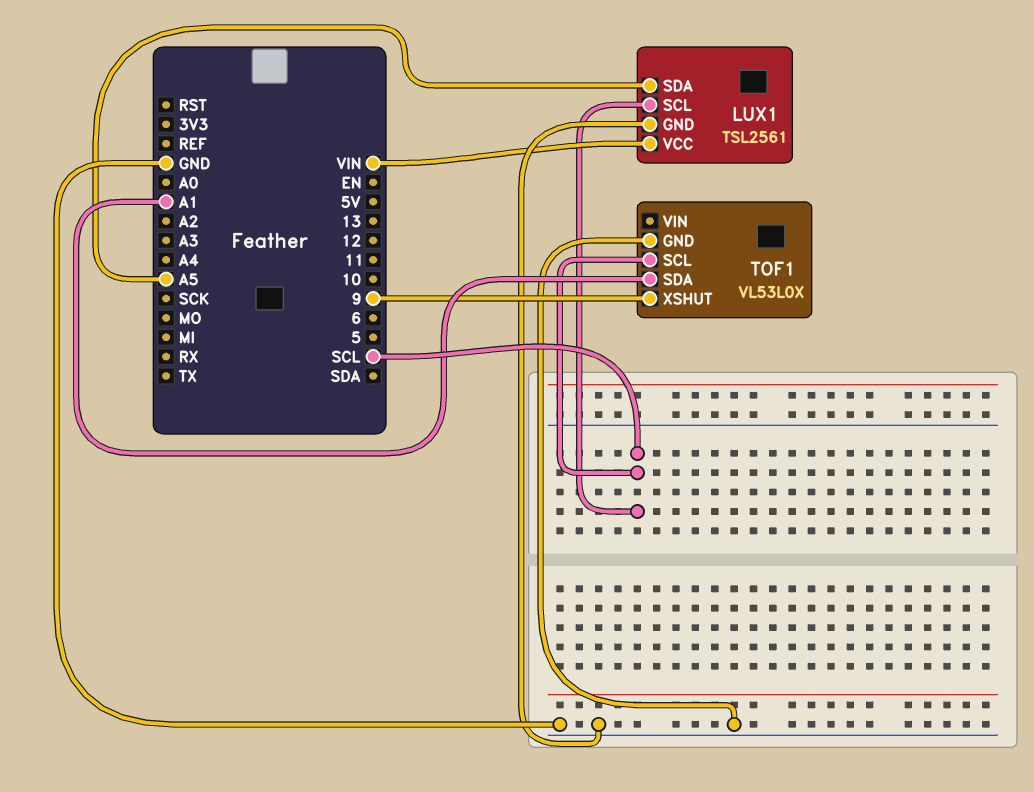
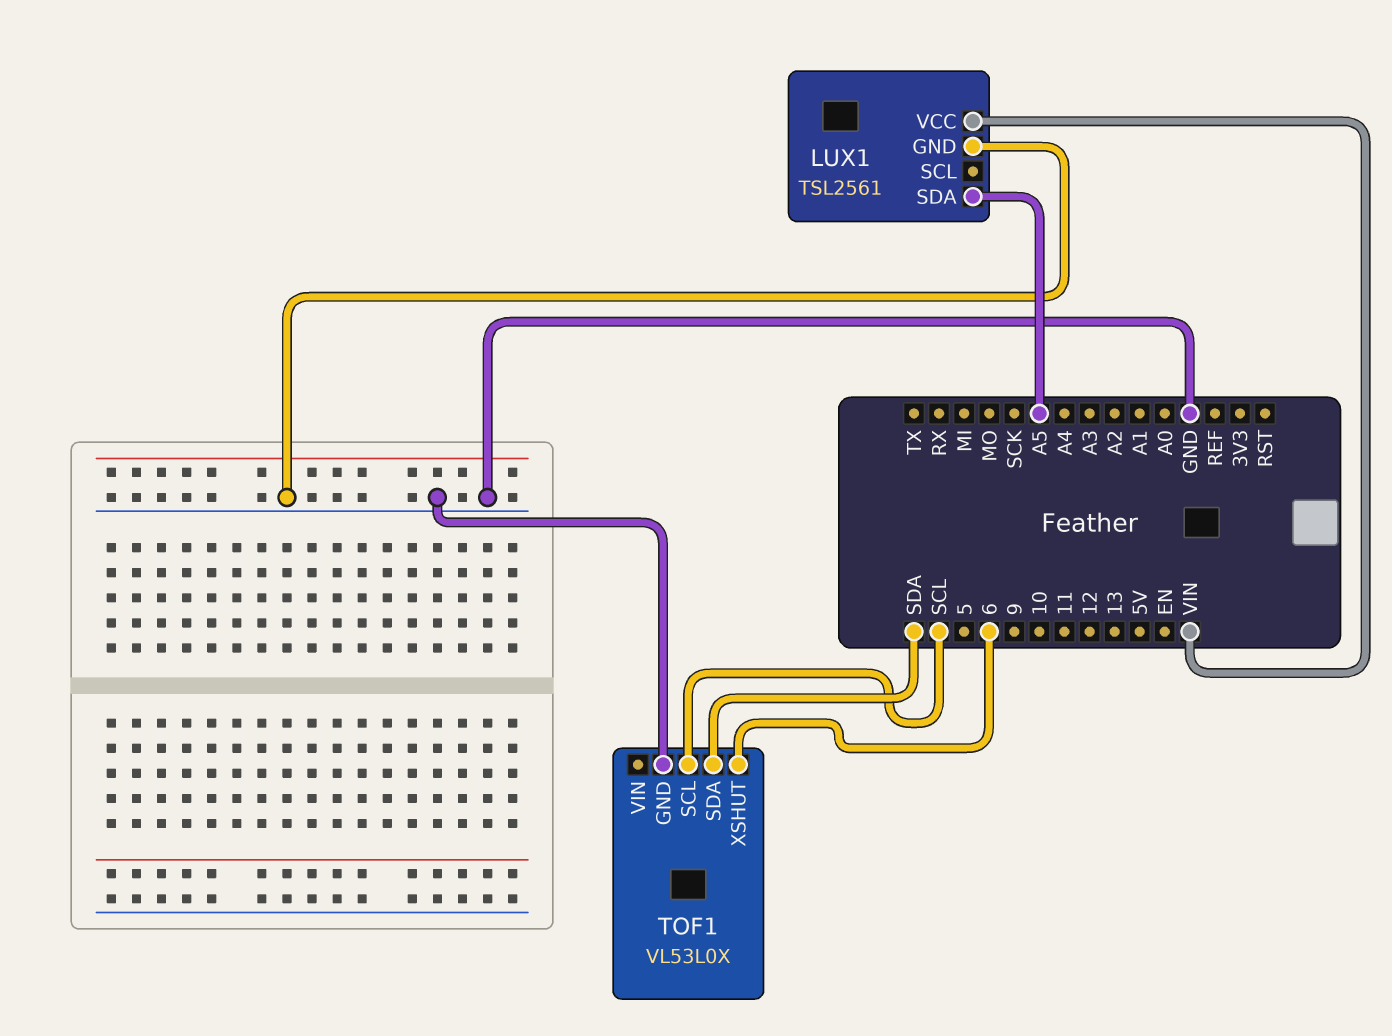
LUX1 pin SCL: SCL -> none
TOF1 pin SDA: A1 -> SDA
TOF1 pin XSHUT: 9 -> 6

